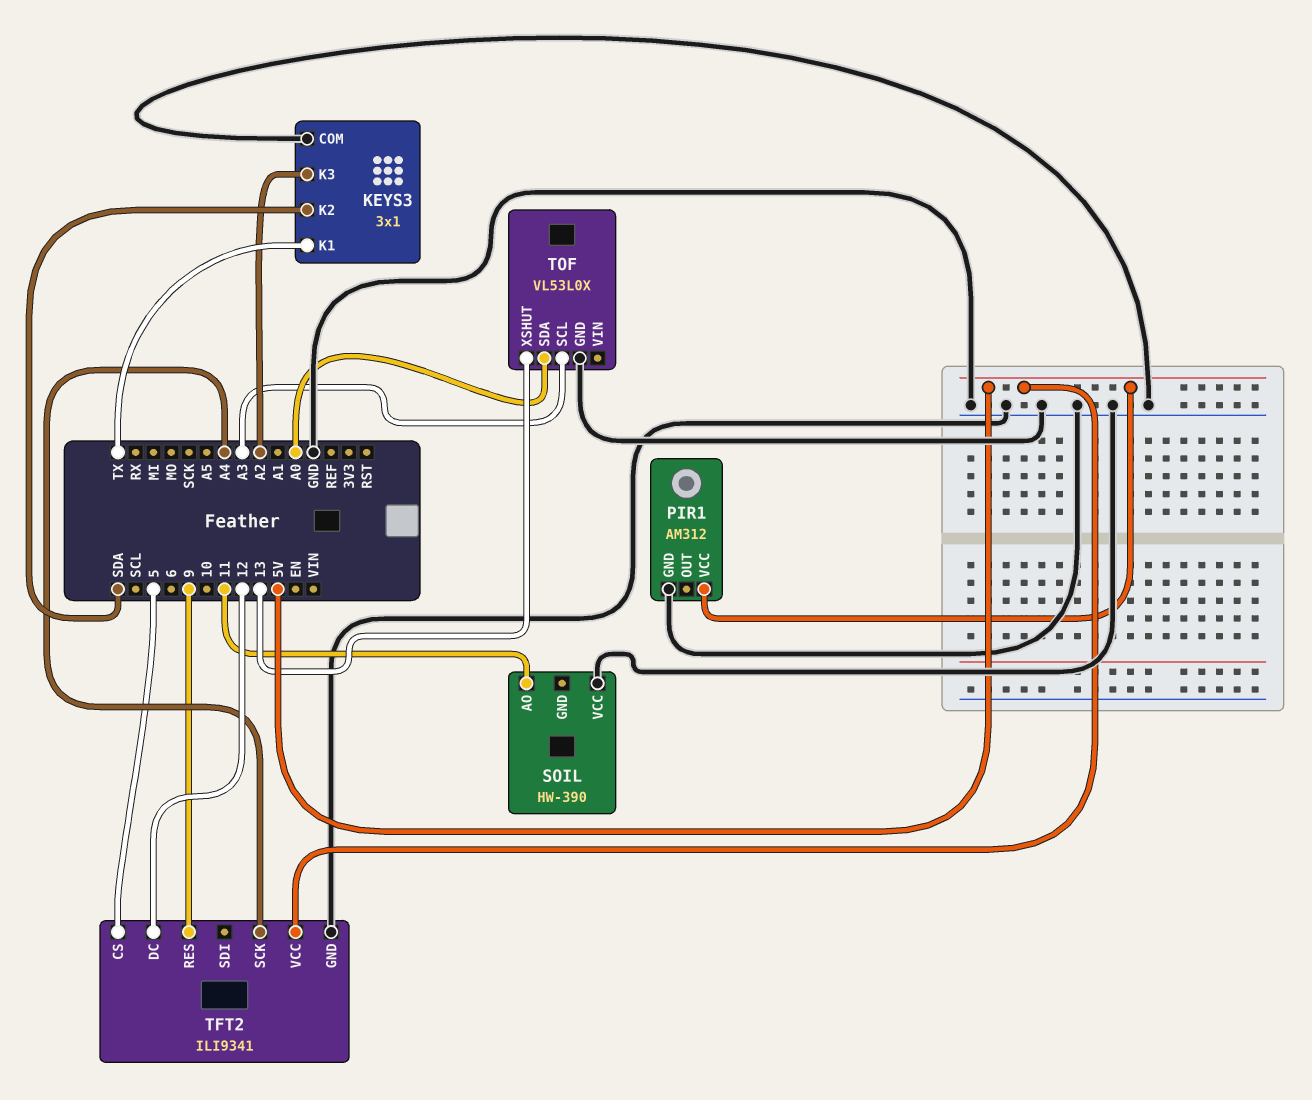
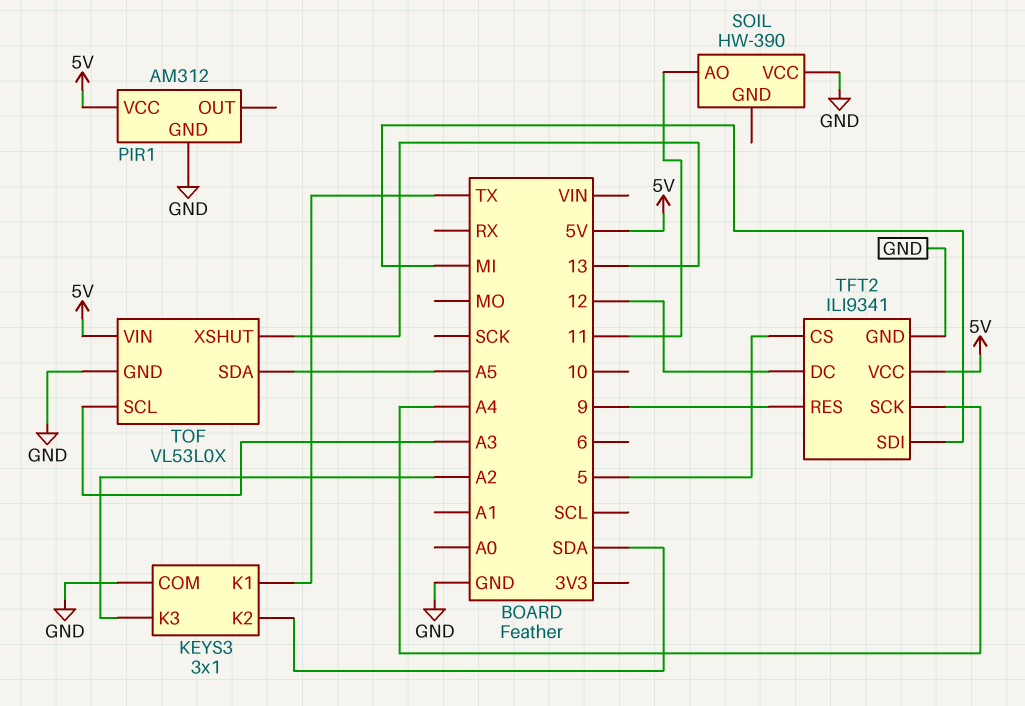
TFT2 pin SDI: none -> MI
TOF pin SDA: A0 -> A5
TOF pin VIN: none -> 5V

